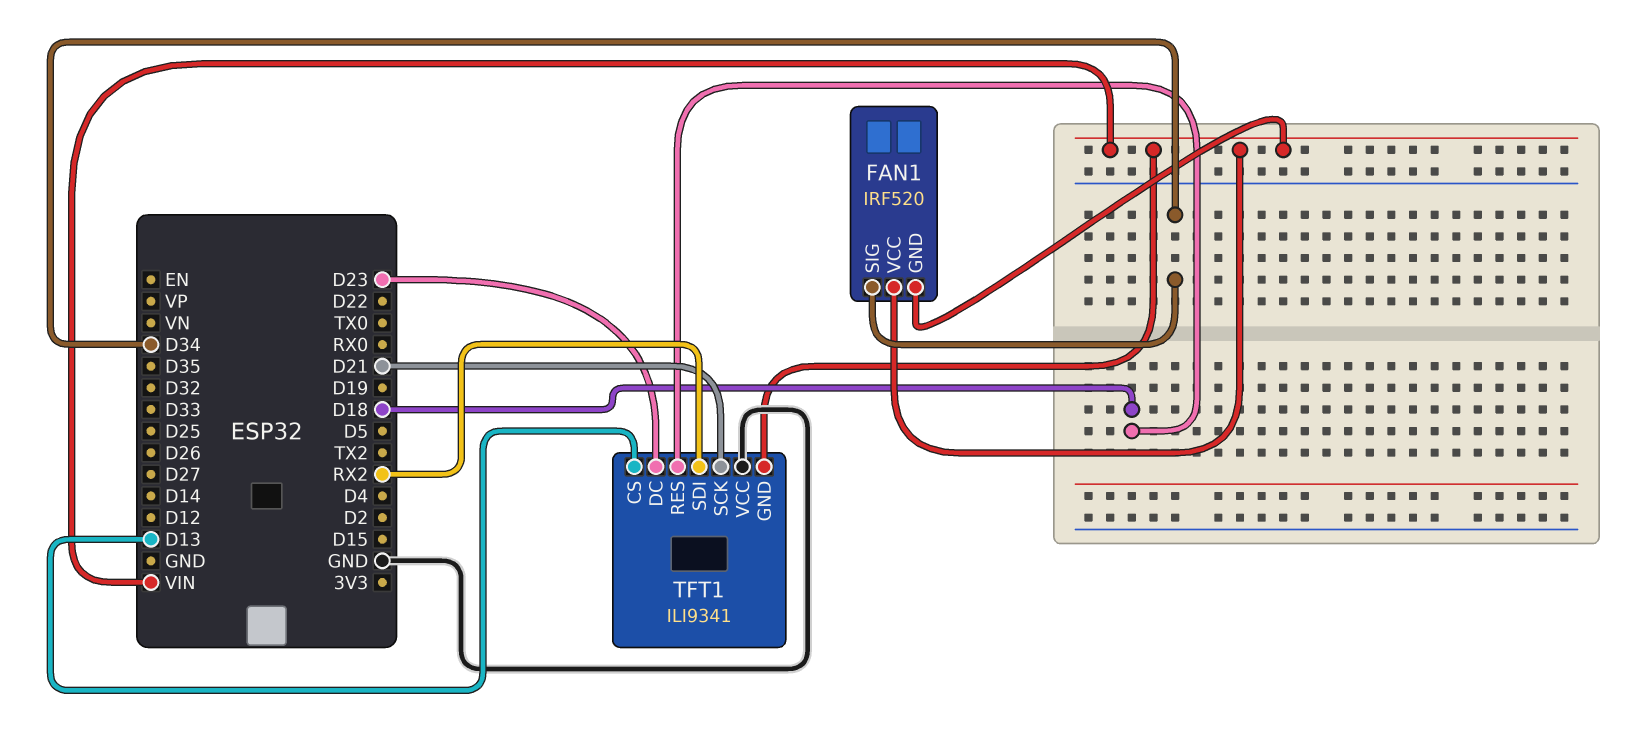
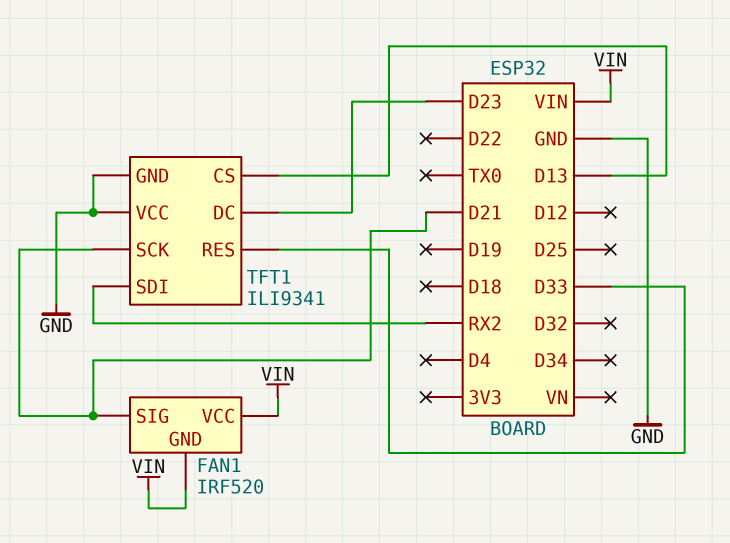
FAN1 pin SIG: D34 -> D21
TFT1 pin GND: VIN -> GND
TFT1 pin RES: D18 -> D33

